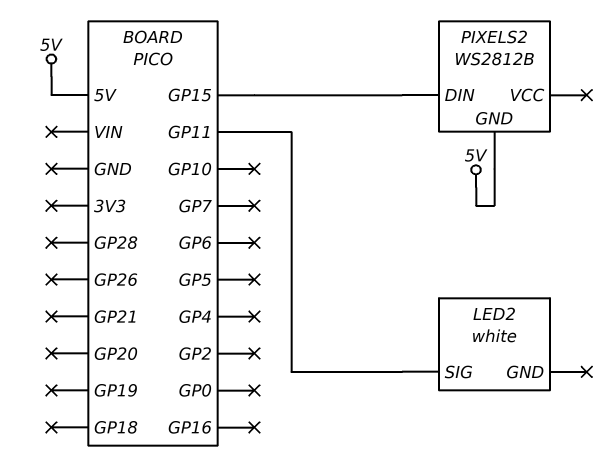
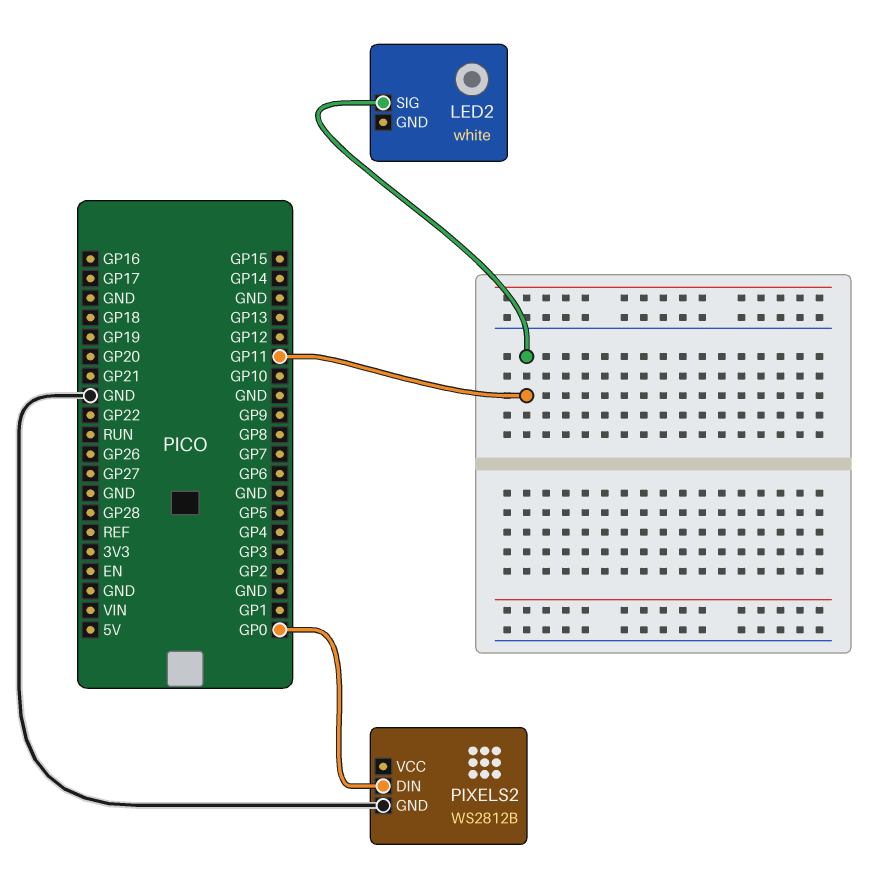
PIXELS2 pin DIN: GP15 -> GP0
PIXELS2 pin GND: 5V -> GND

